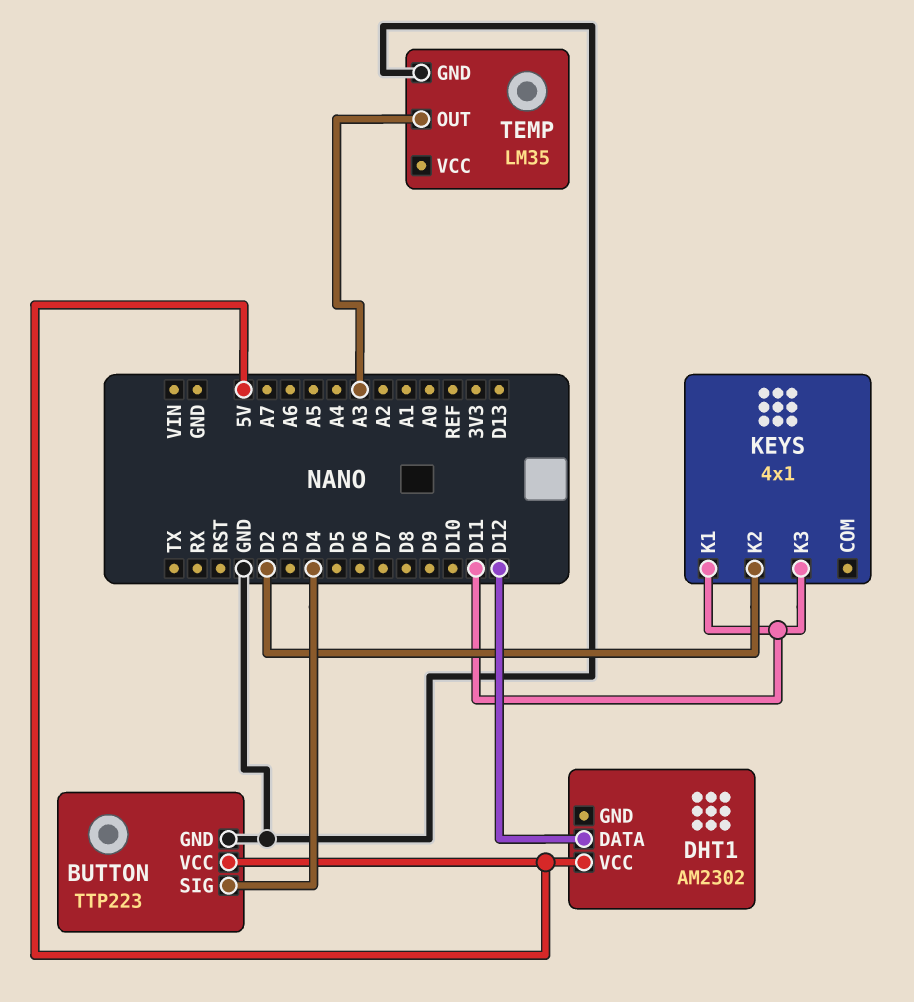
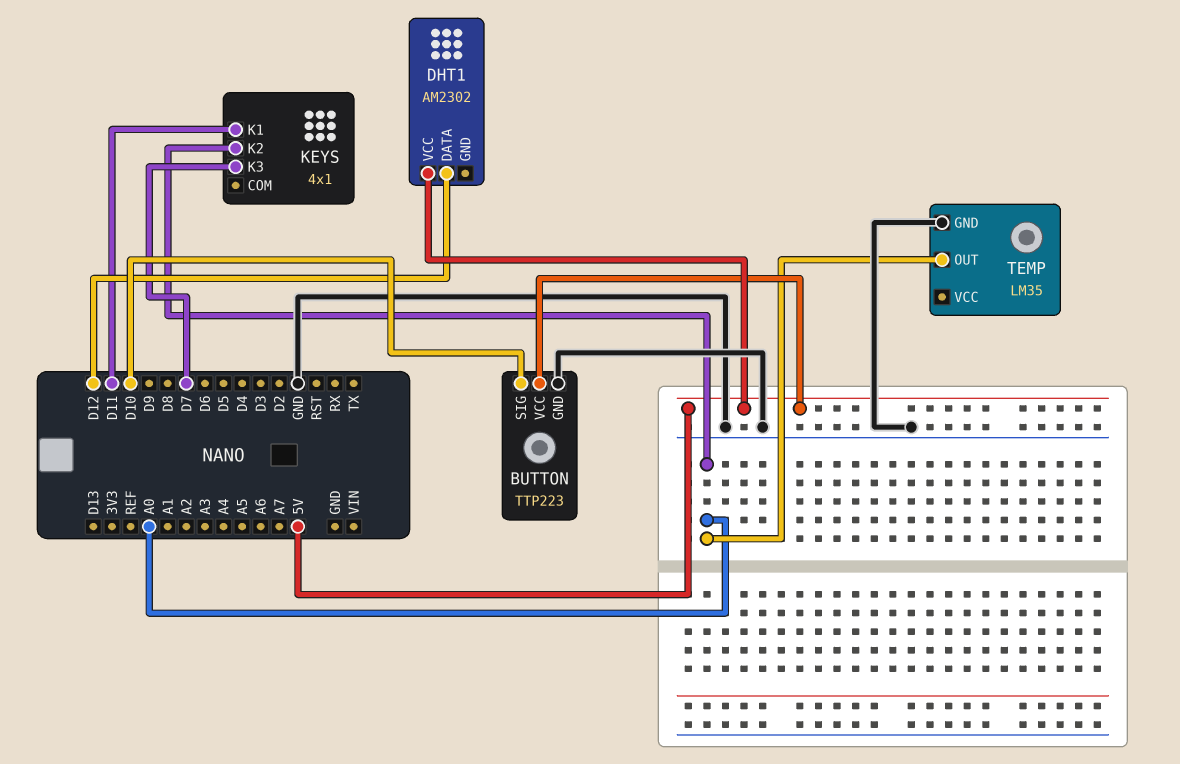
BUTTON pin SIG: D4 -> D10
KEYS pin K2: D2 -> A0
KEYS pin K3: D11 -> D7
TEMP pin OUT: A3 -> A0

